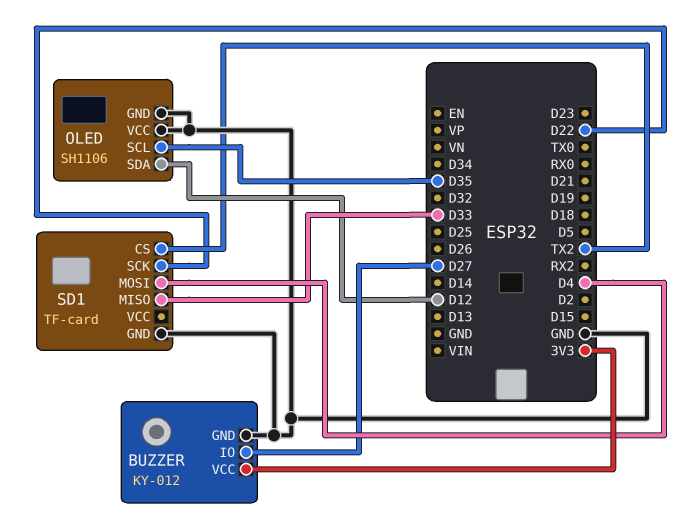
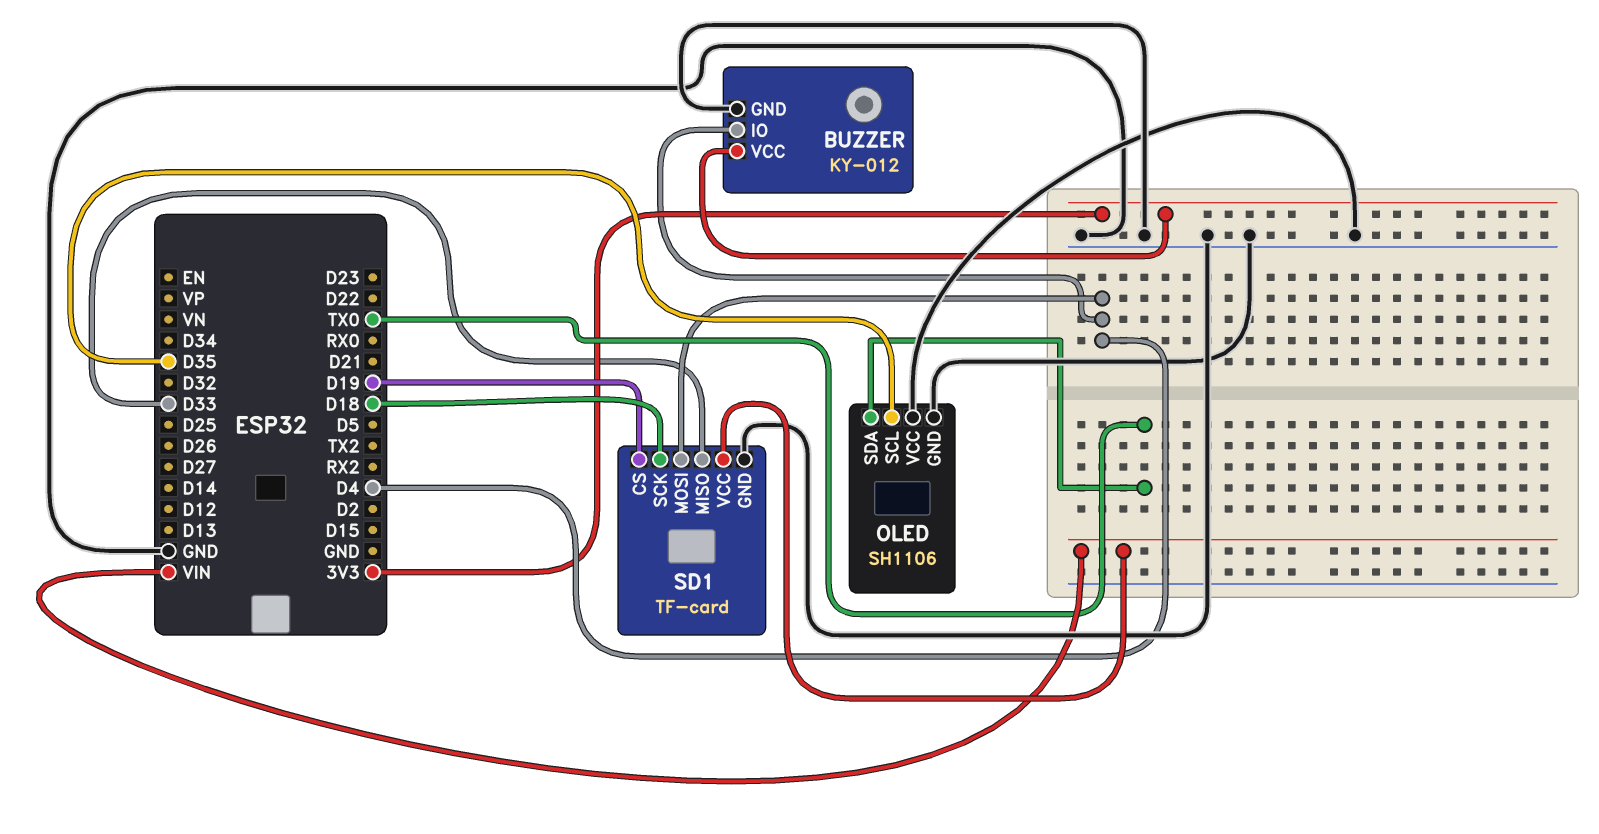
BUZZER pin IO: D27 -> D4
OLED pin SDA: D12 -> TX0
SD1 pin CS: TX2 -> D19
SD1 pin SCK: D22 -> D18
SD1 pin VCC: none -> VIN

